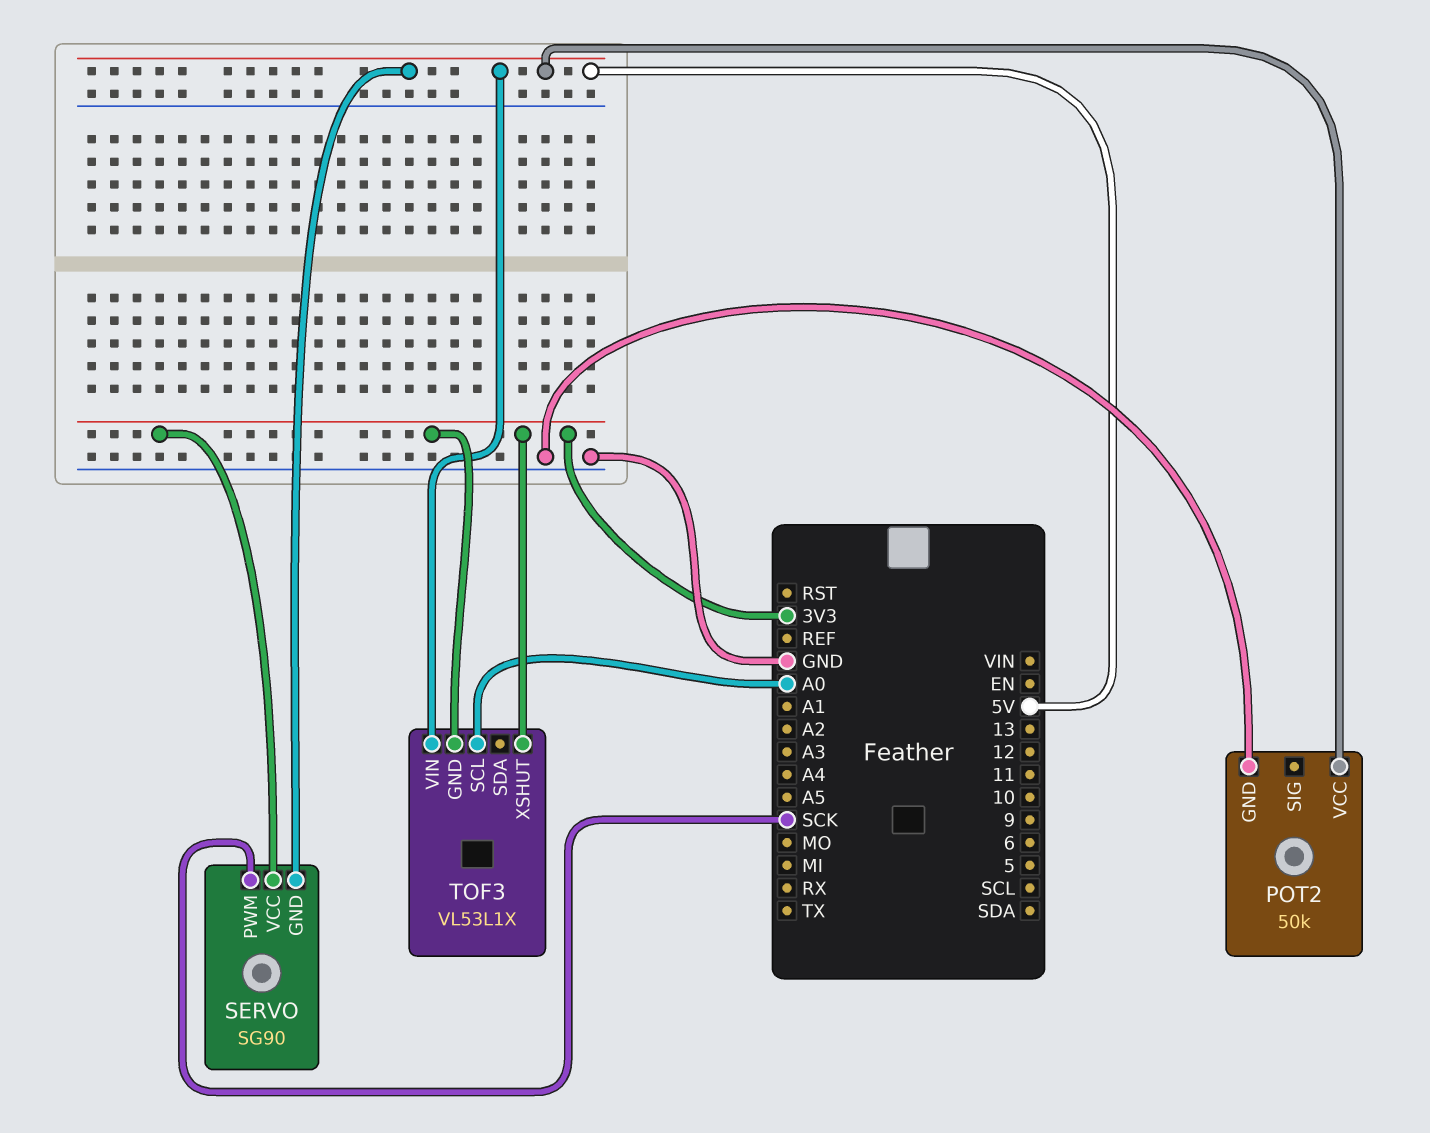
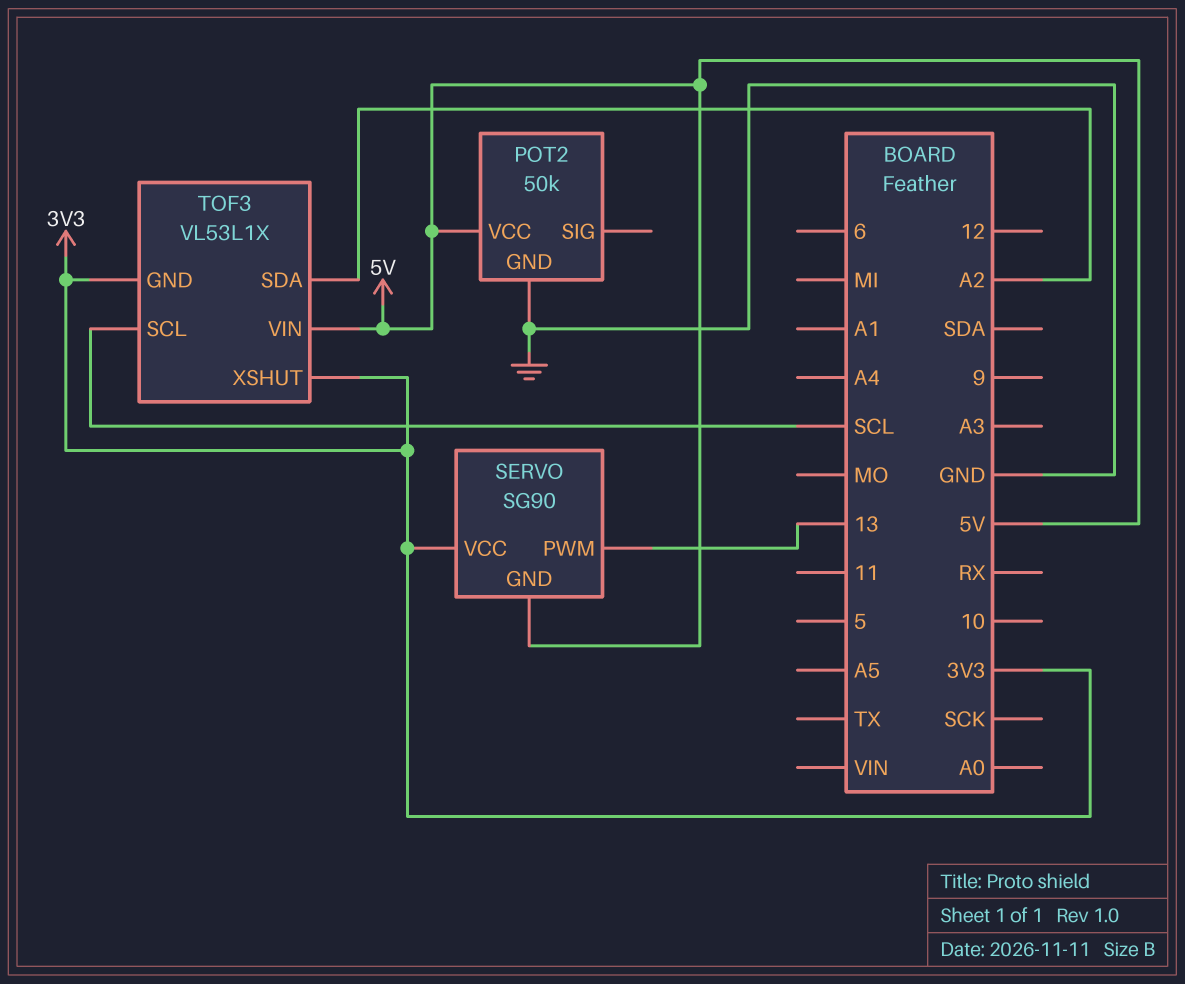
SERVO pin PWM: SCK -> 13
TOF3 pin SCL: A0 -> SCL
TOF3 pin SDA: none -> A2

